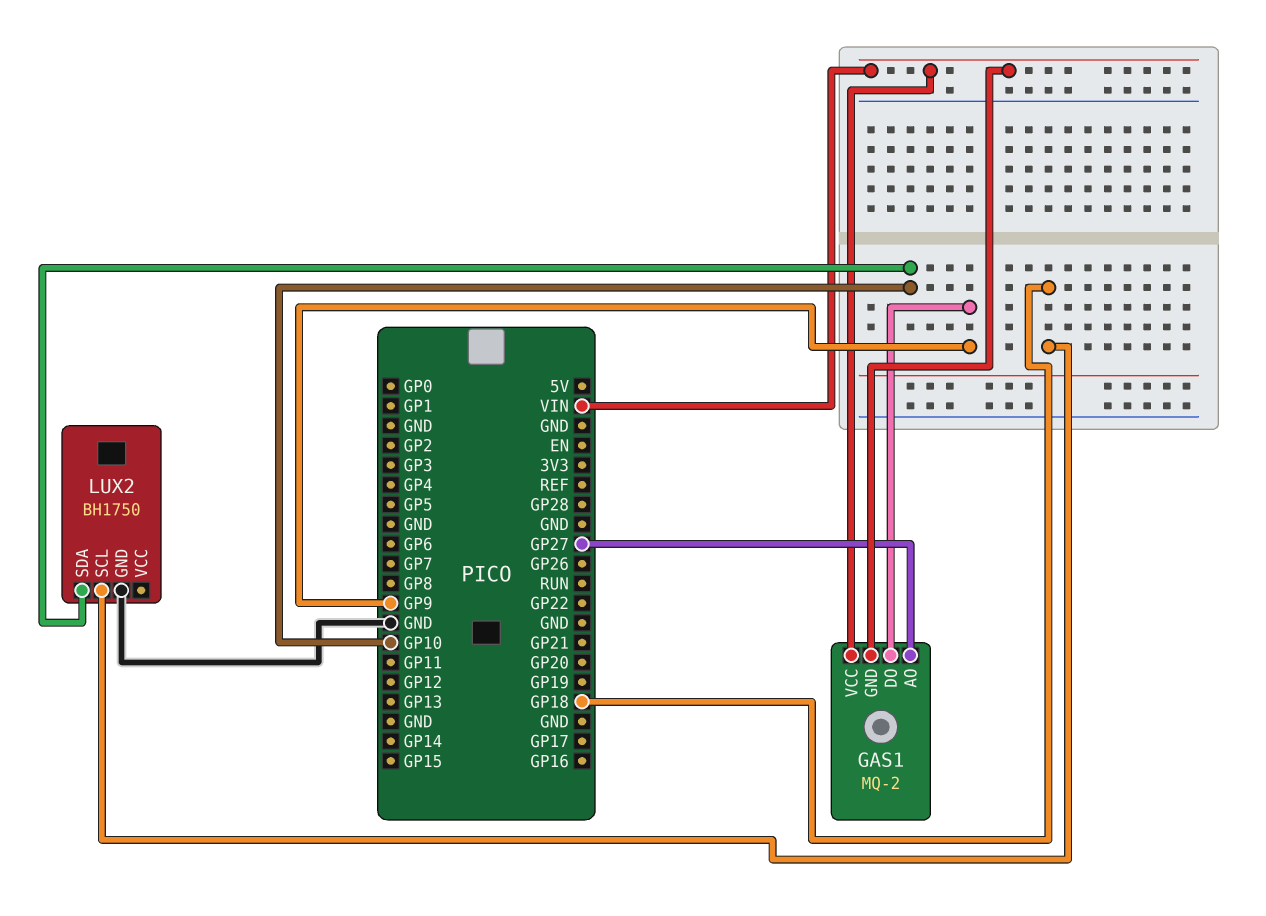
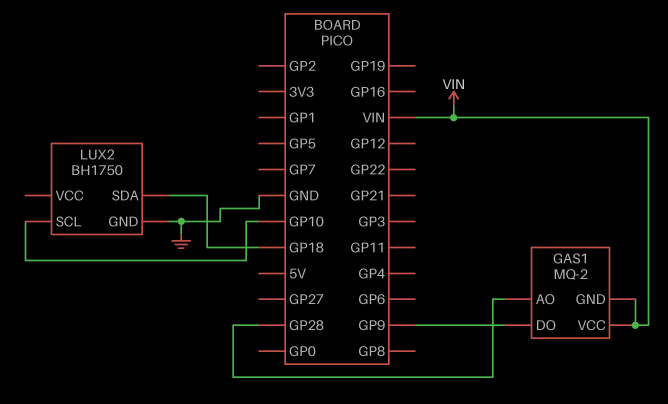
GAS1 pin AO: GP27 -> GP28
LUX2 pin SCL: GP18 -> GP10
LUX2 pin SDA: GP10 -> GP18

